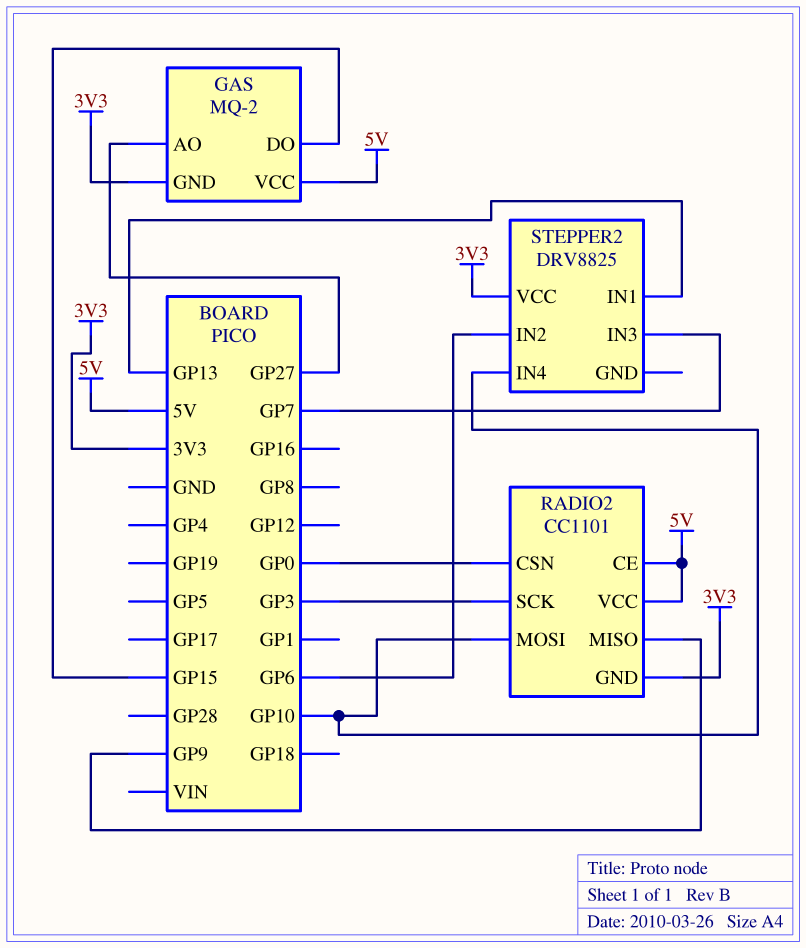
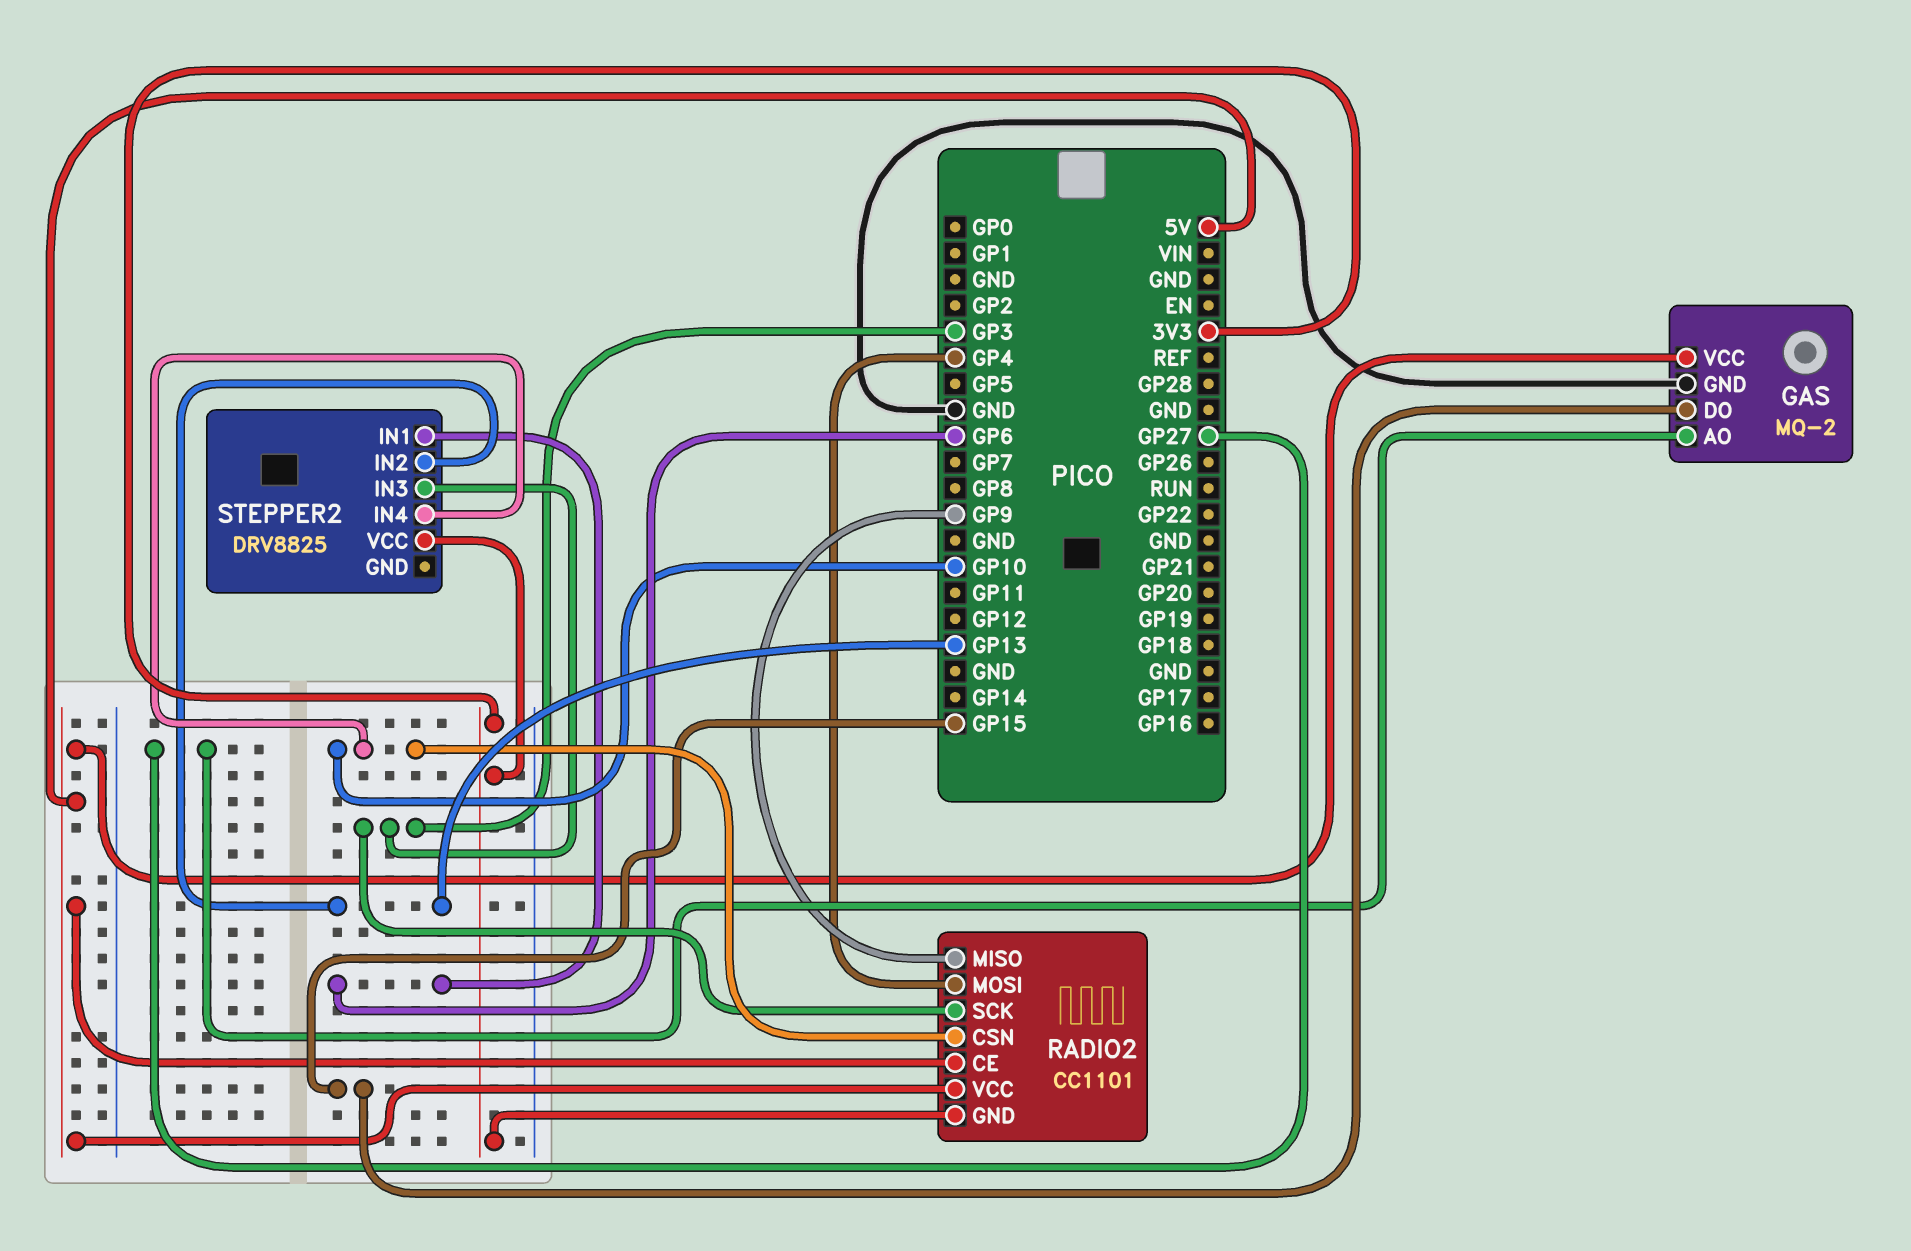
GAS pin GND: 3V3 -> GND
RADIO2 pin CSN: GP0 -> GP10
RADIO2 pin MOSI: GP10 -> GP4
STEPPER2 pin IN1: GP13 -> GP6
STEPPER2 pin IN2: GP6 -> GP13
STEPPER2 pin IN3: GP7 -> GP3

